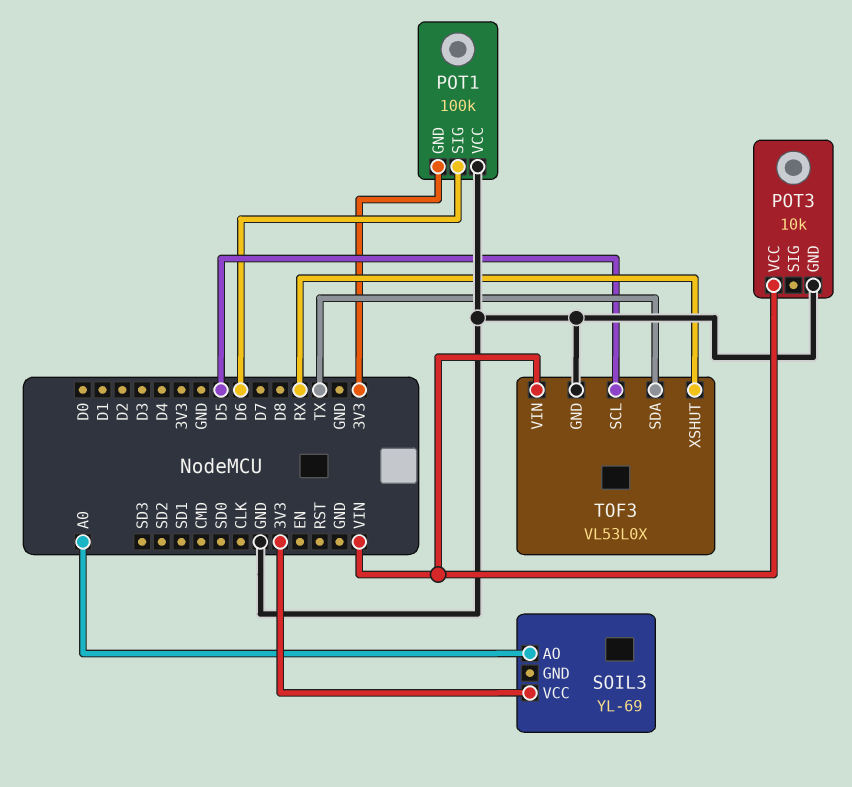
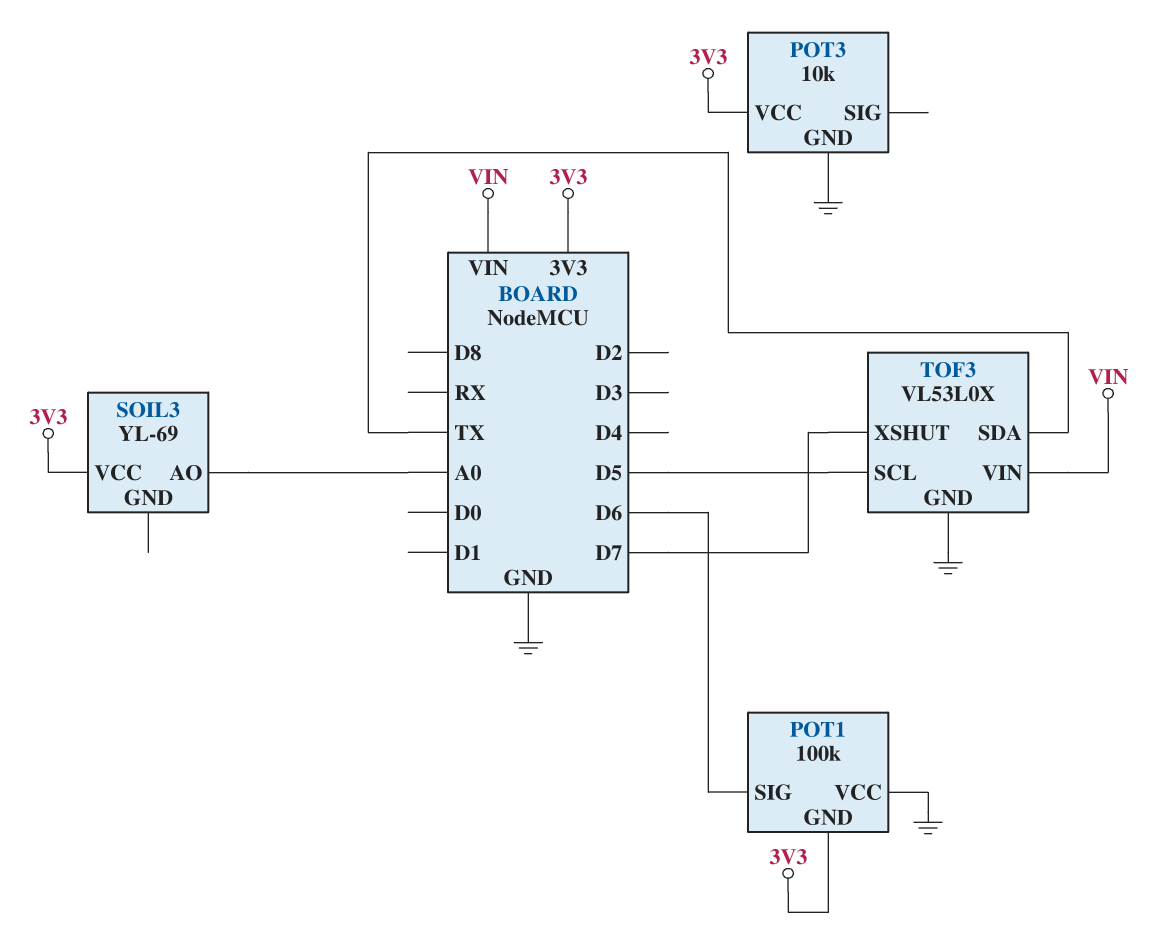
POT3 pin VCC: VIN -> 3V3
TOF3 pin XSHUT: RX -> D7

